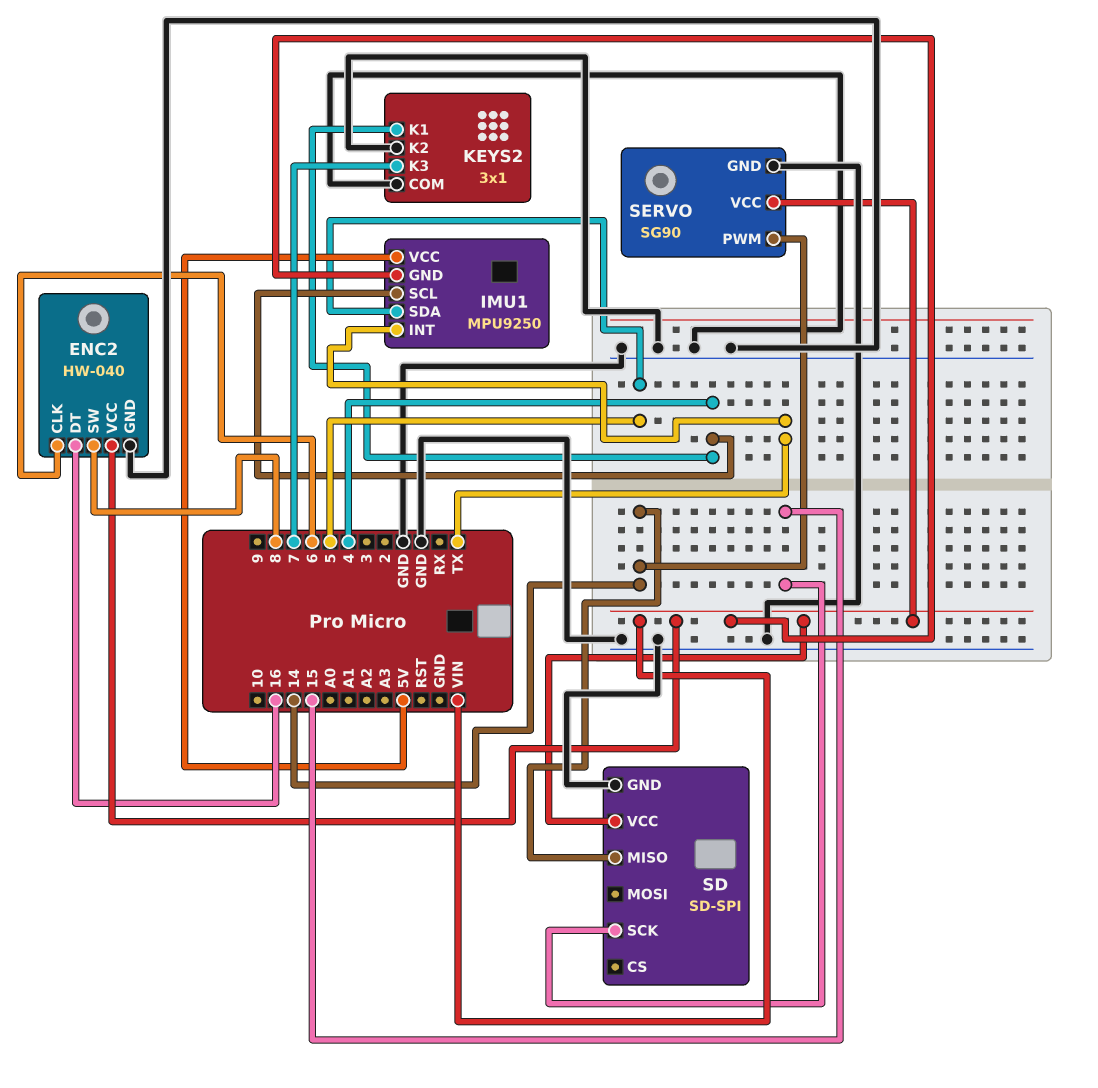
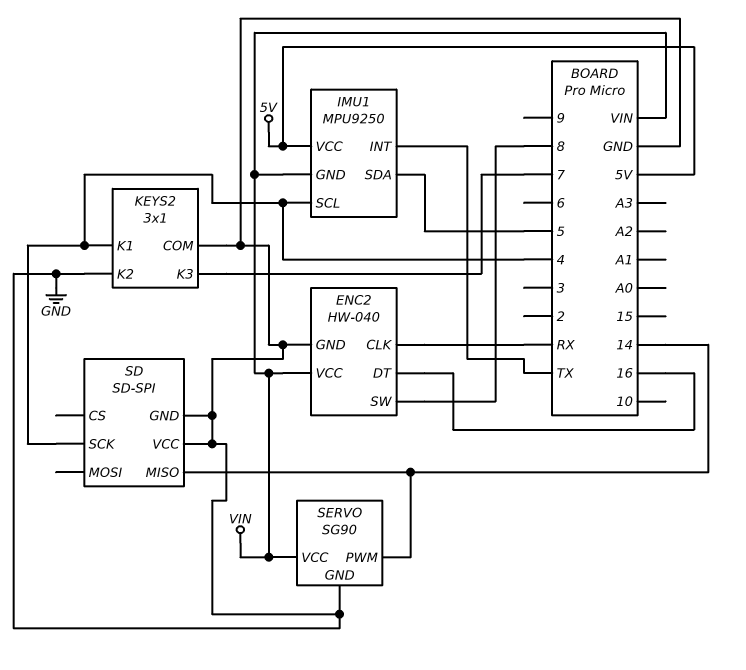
ENC2 pin CLK: 6 -> RX
SD pin SCK: 15 -> 4
SD pin VCC: VIN -> GND

